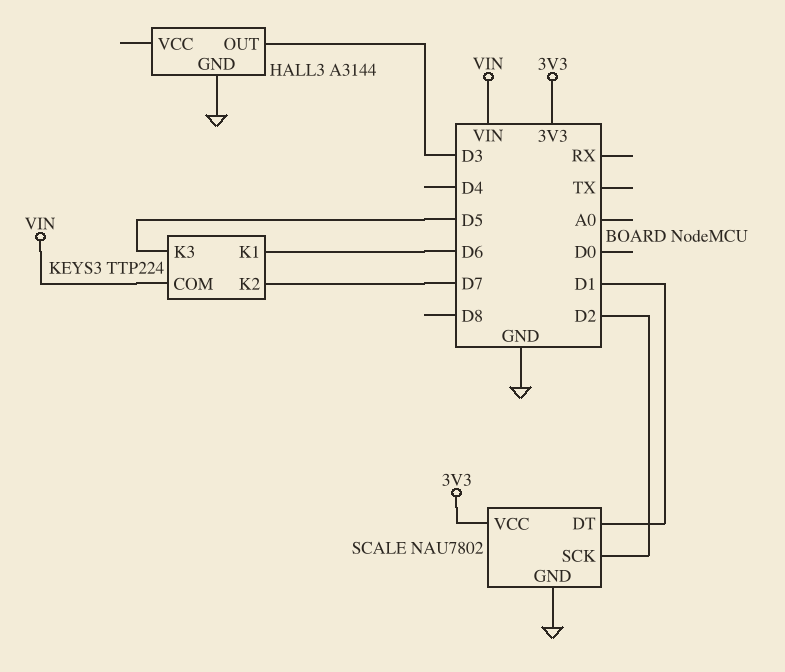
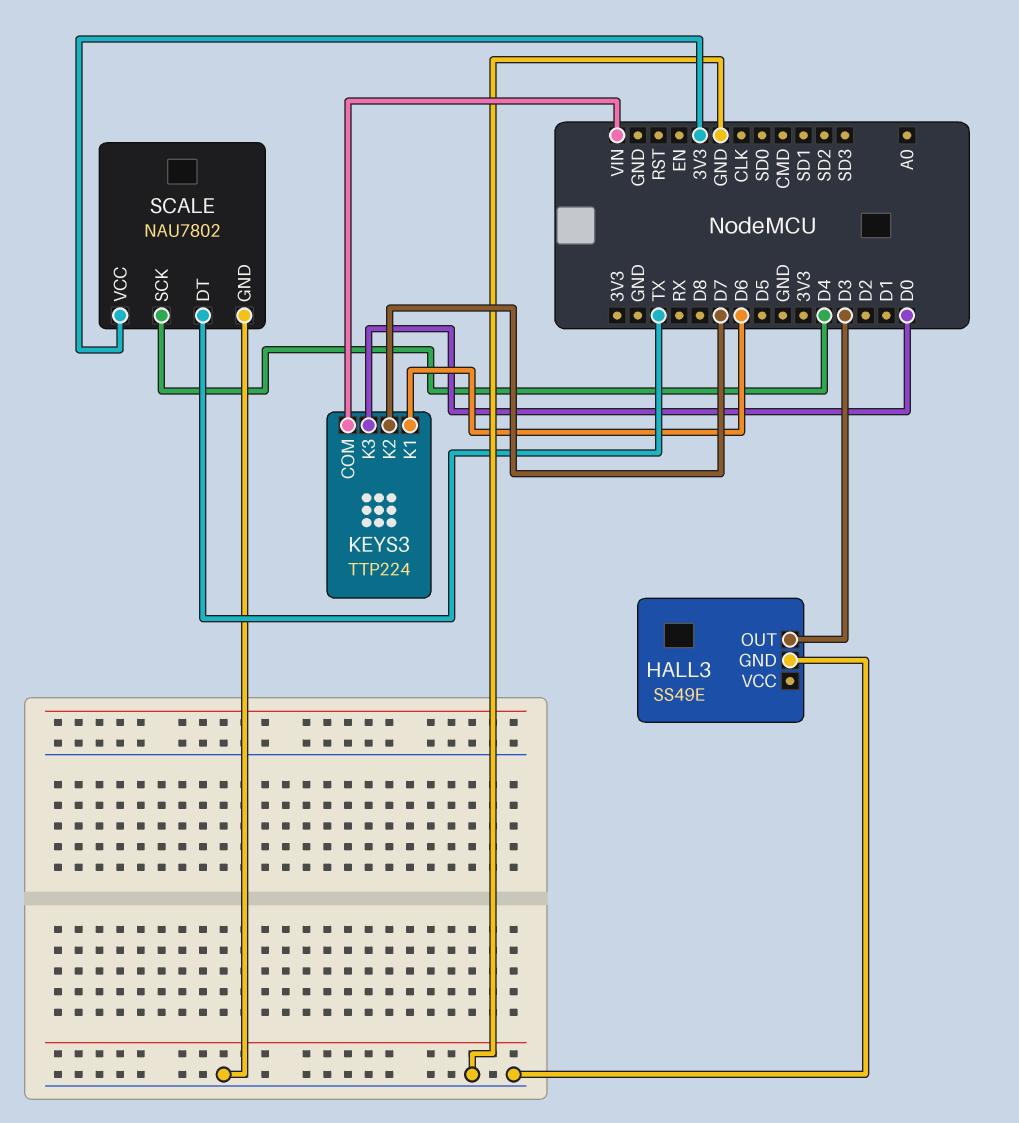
HALL3: A3144 -> SS49E
KEYS3 pin K3: D5 -> D0
SCALE pin DT: D1 -> TX
SCALE pin SCK: D2 -> D4

